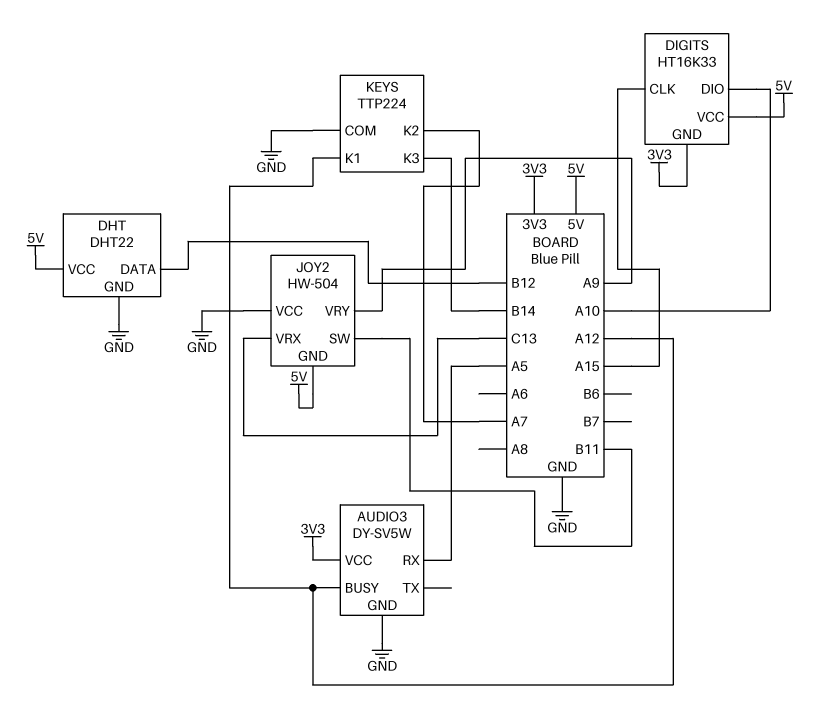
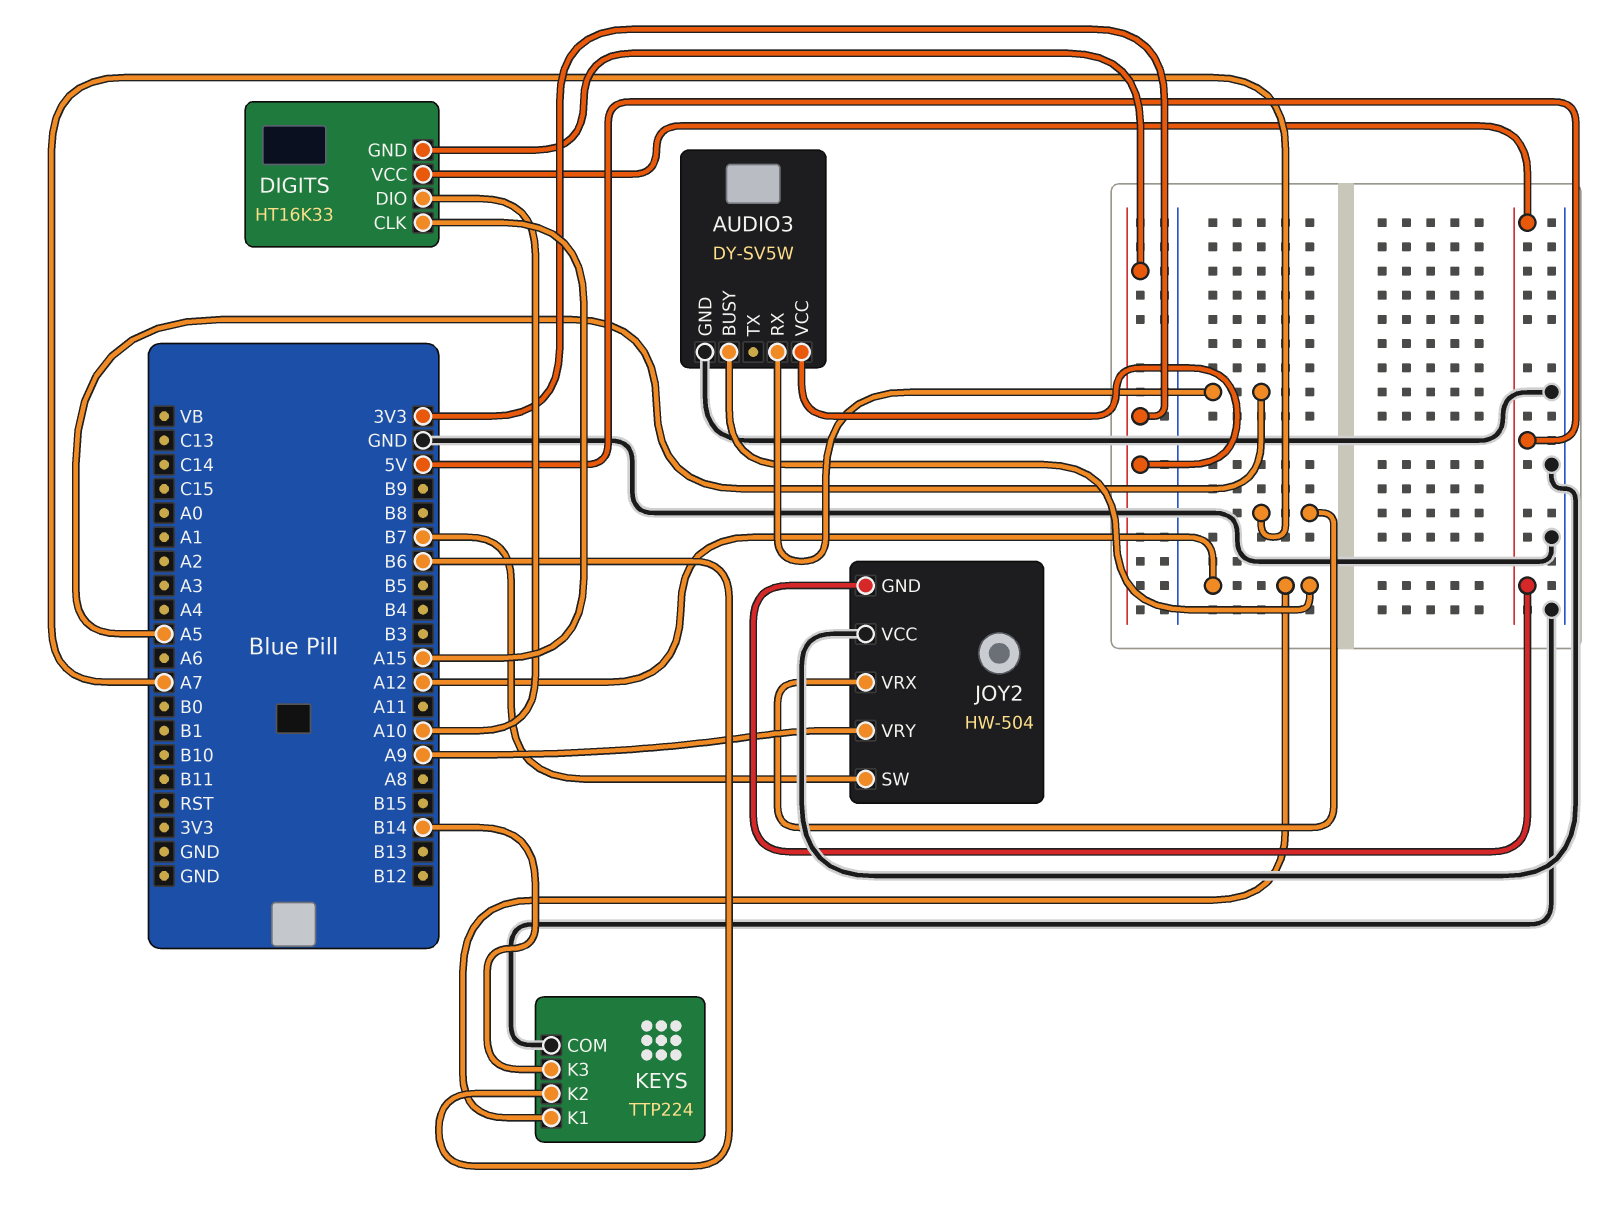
DHT: DHT22 -> none
DHT pin DATA: B12 -> none
DHT pin GND: GND -> none
DHT pin VCC: 5V -> none
JOY2 pin SW: B11 -> B7
JOY2 pin VRX: C13 -> A7
KEYS pin K2: A7 -> B6

